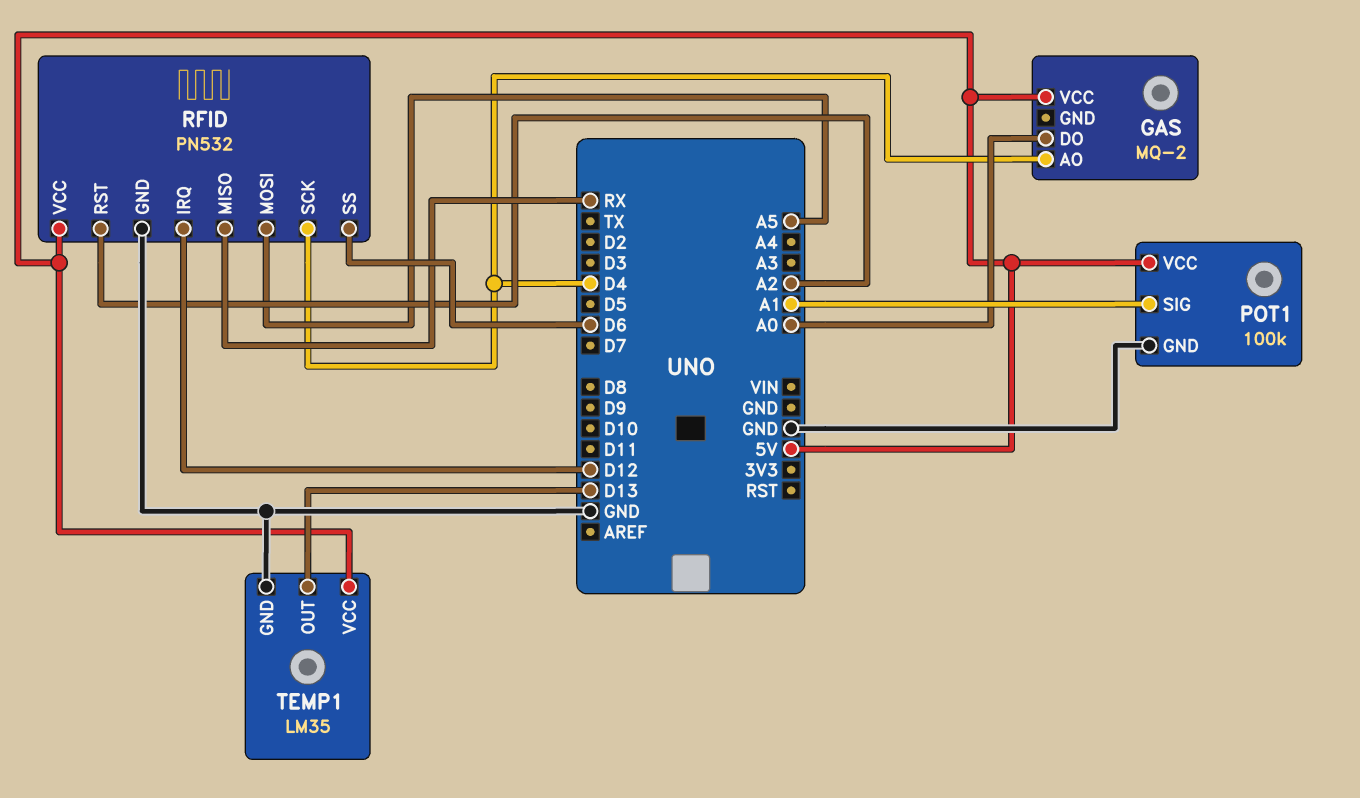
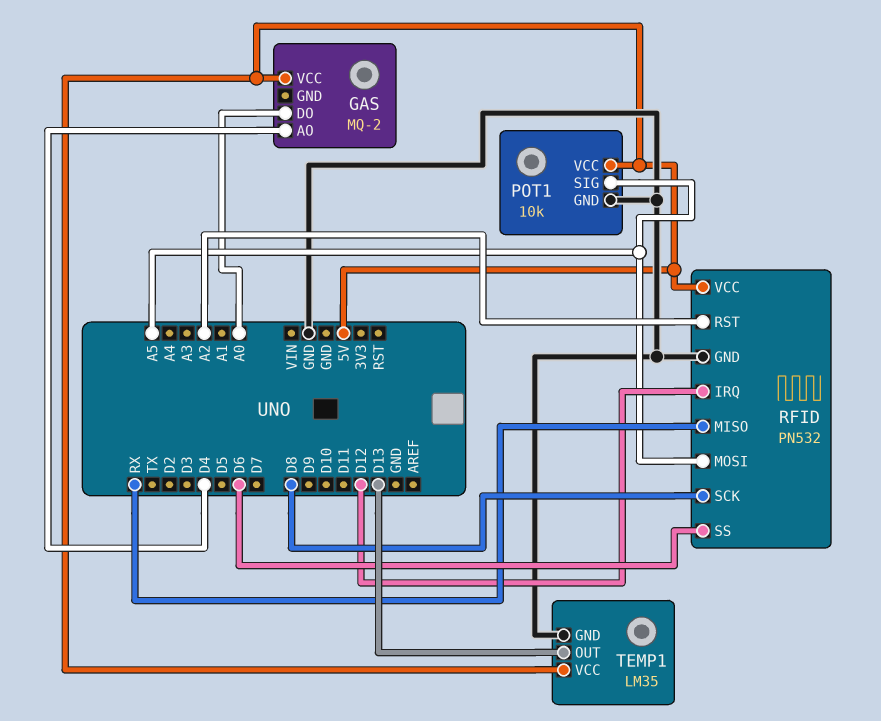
POT1: 100k -> 10k
POT1 pin SIG: A1 -> A5
RFID pin SCK: D4 -> D8

